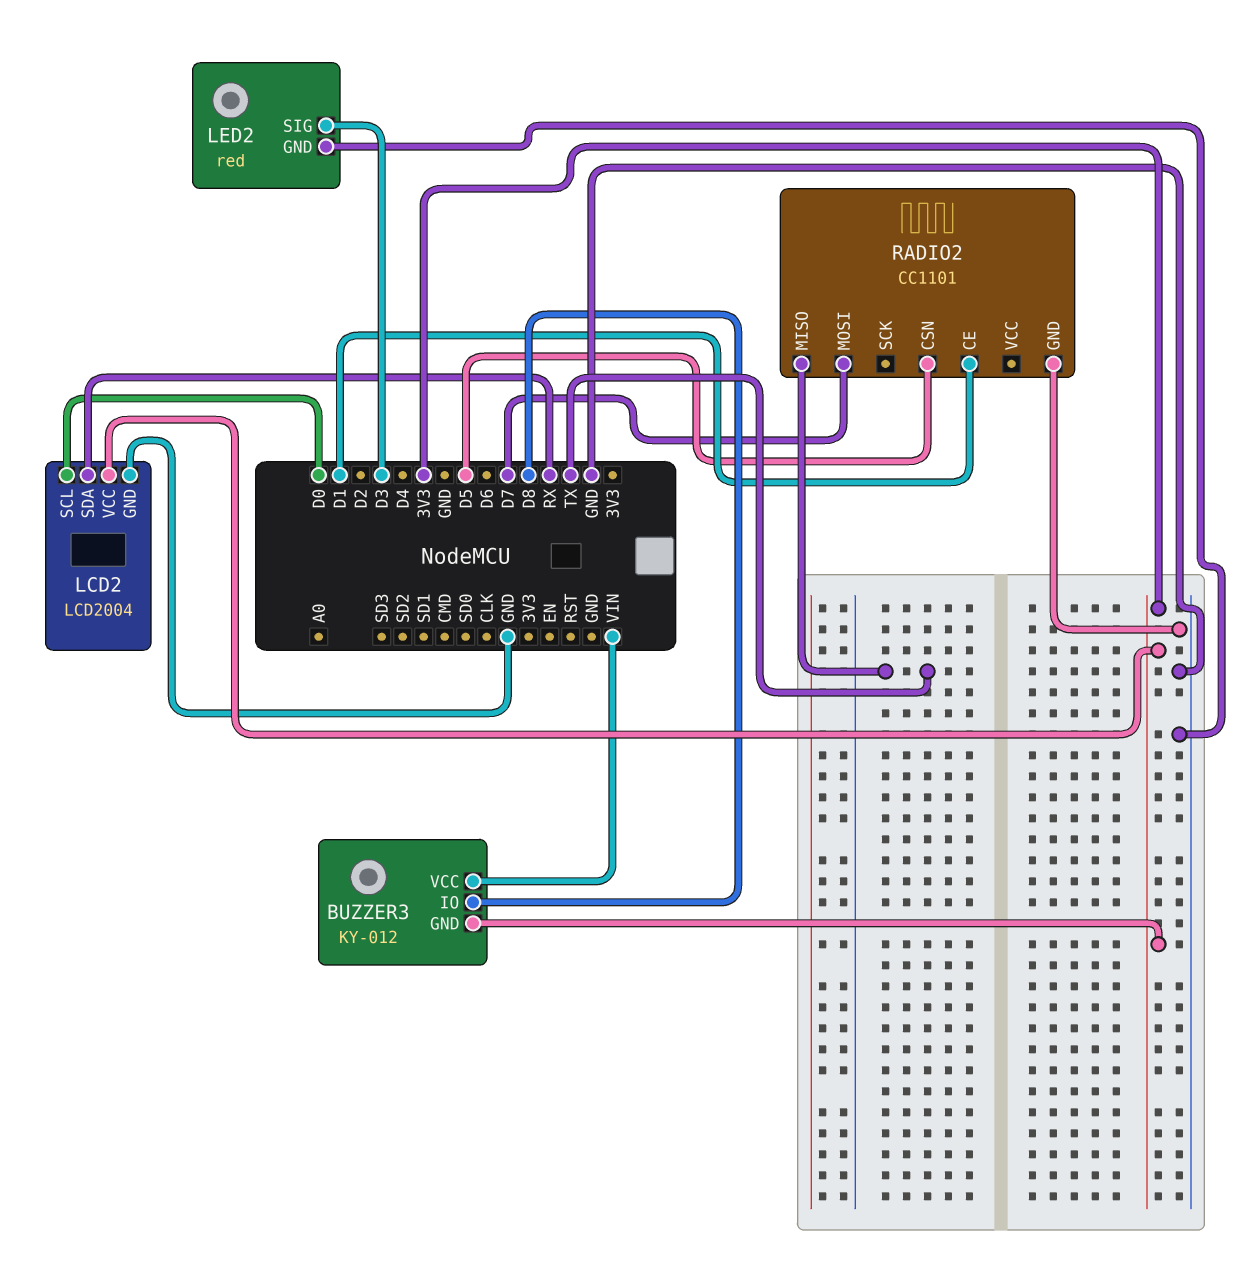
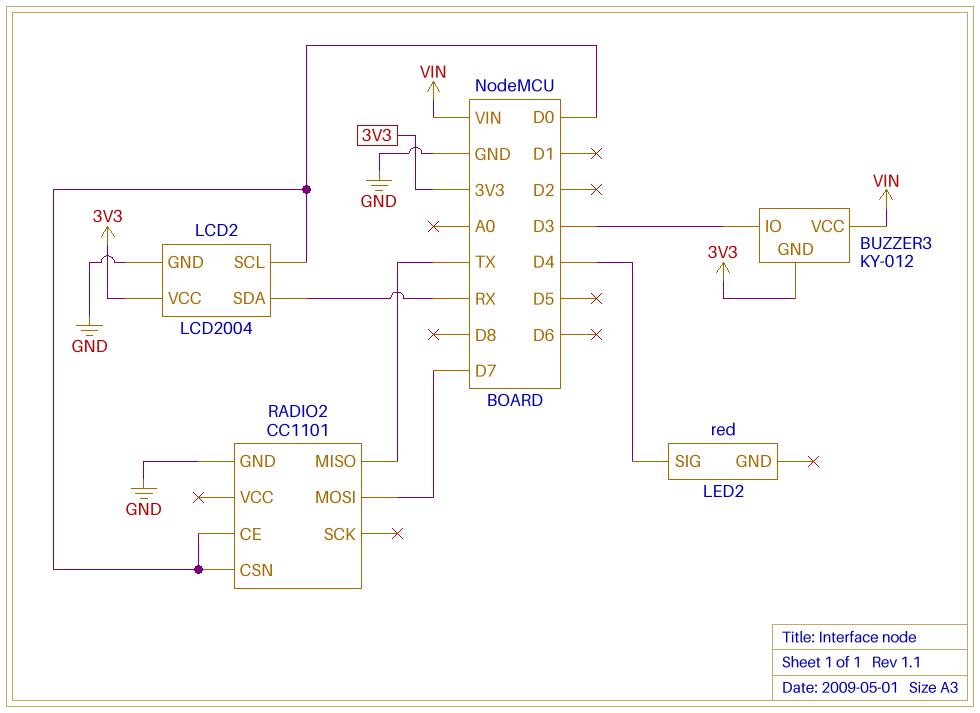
BUZZER3 pin IO: D8 -> D3
LED2 pin GND: GND -> none
LED2 pin SIG: D3 -> D4
RADIO2 pin CE: D1 -> D0
RADIO2 pin CSN: D5 -> D0

